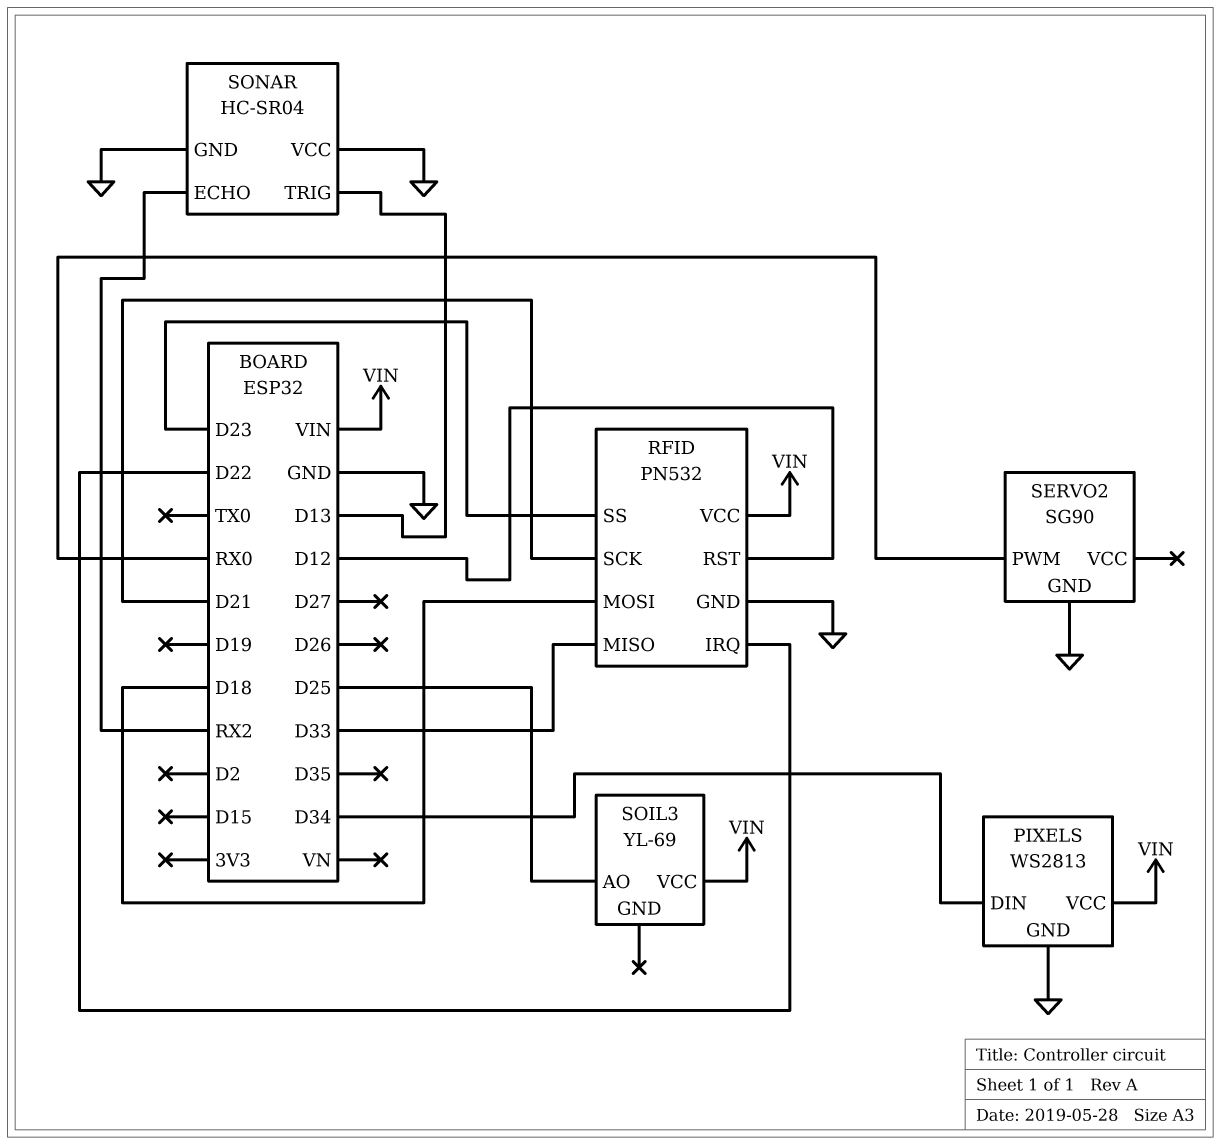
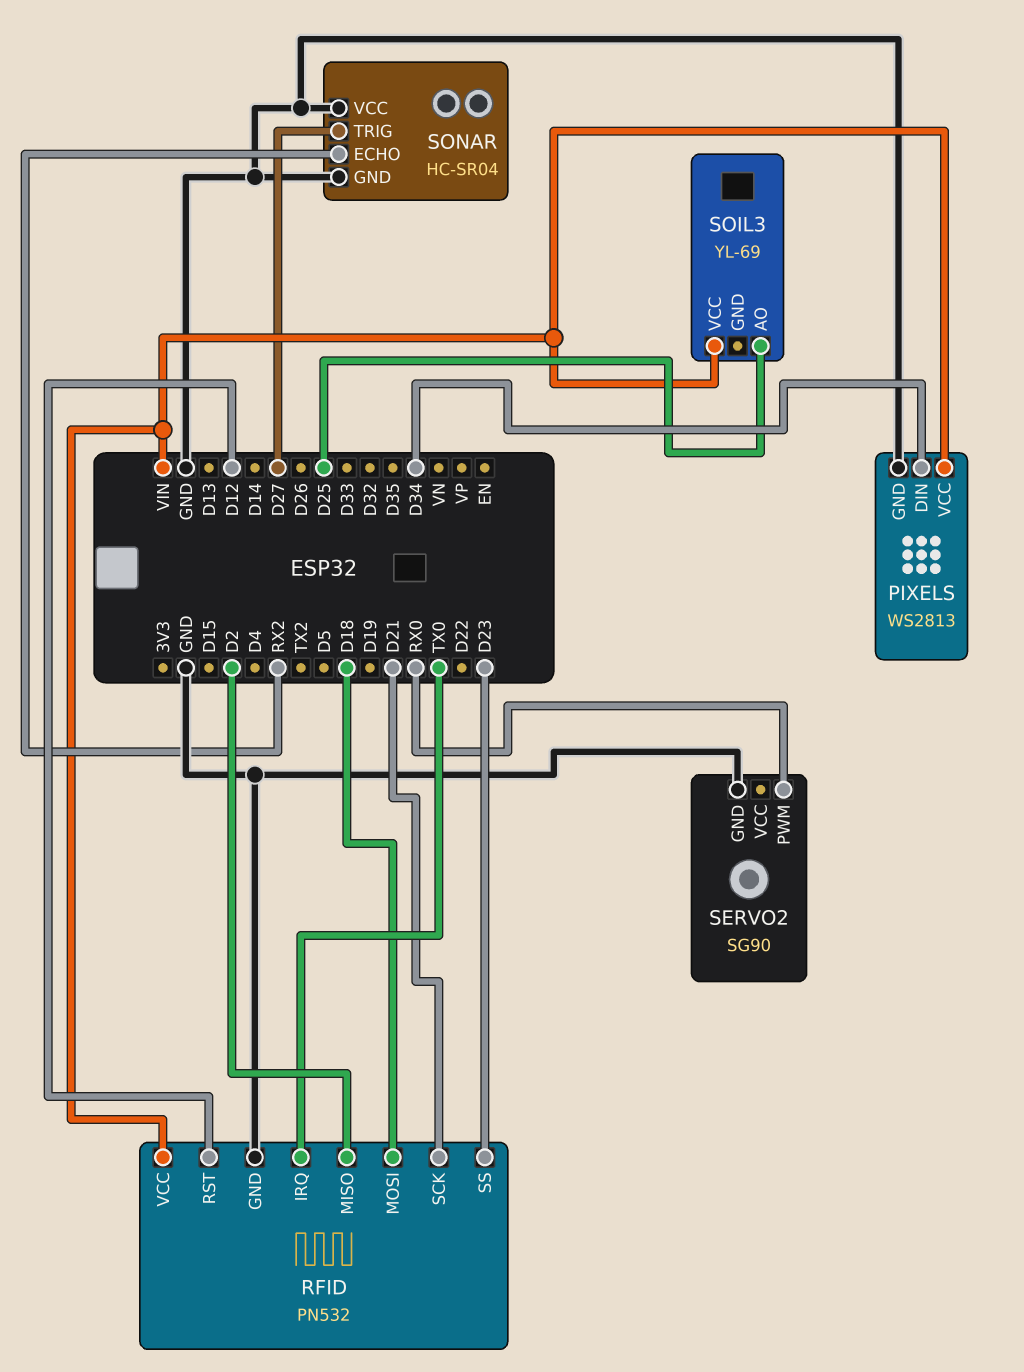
RFID pin IRQ: D22 -> TX0
RFID pin MISO: D33 -> D2
SONAR pin TRIG: D13 -> D27

